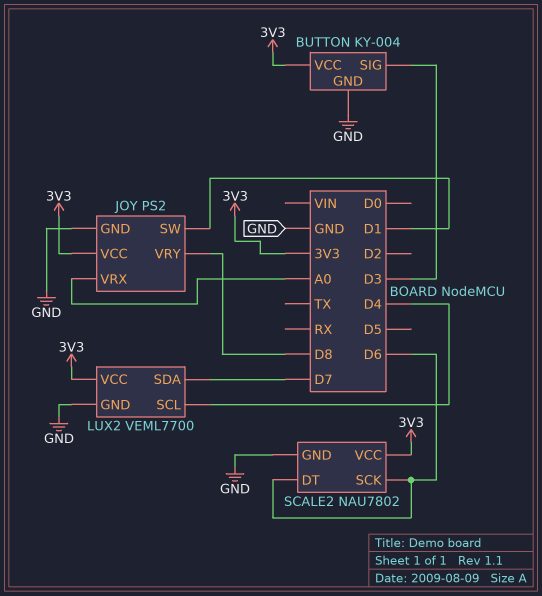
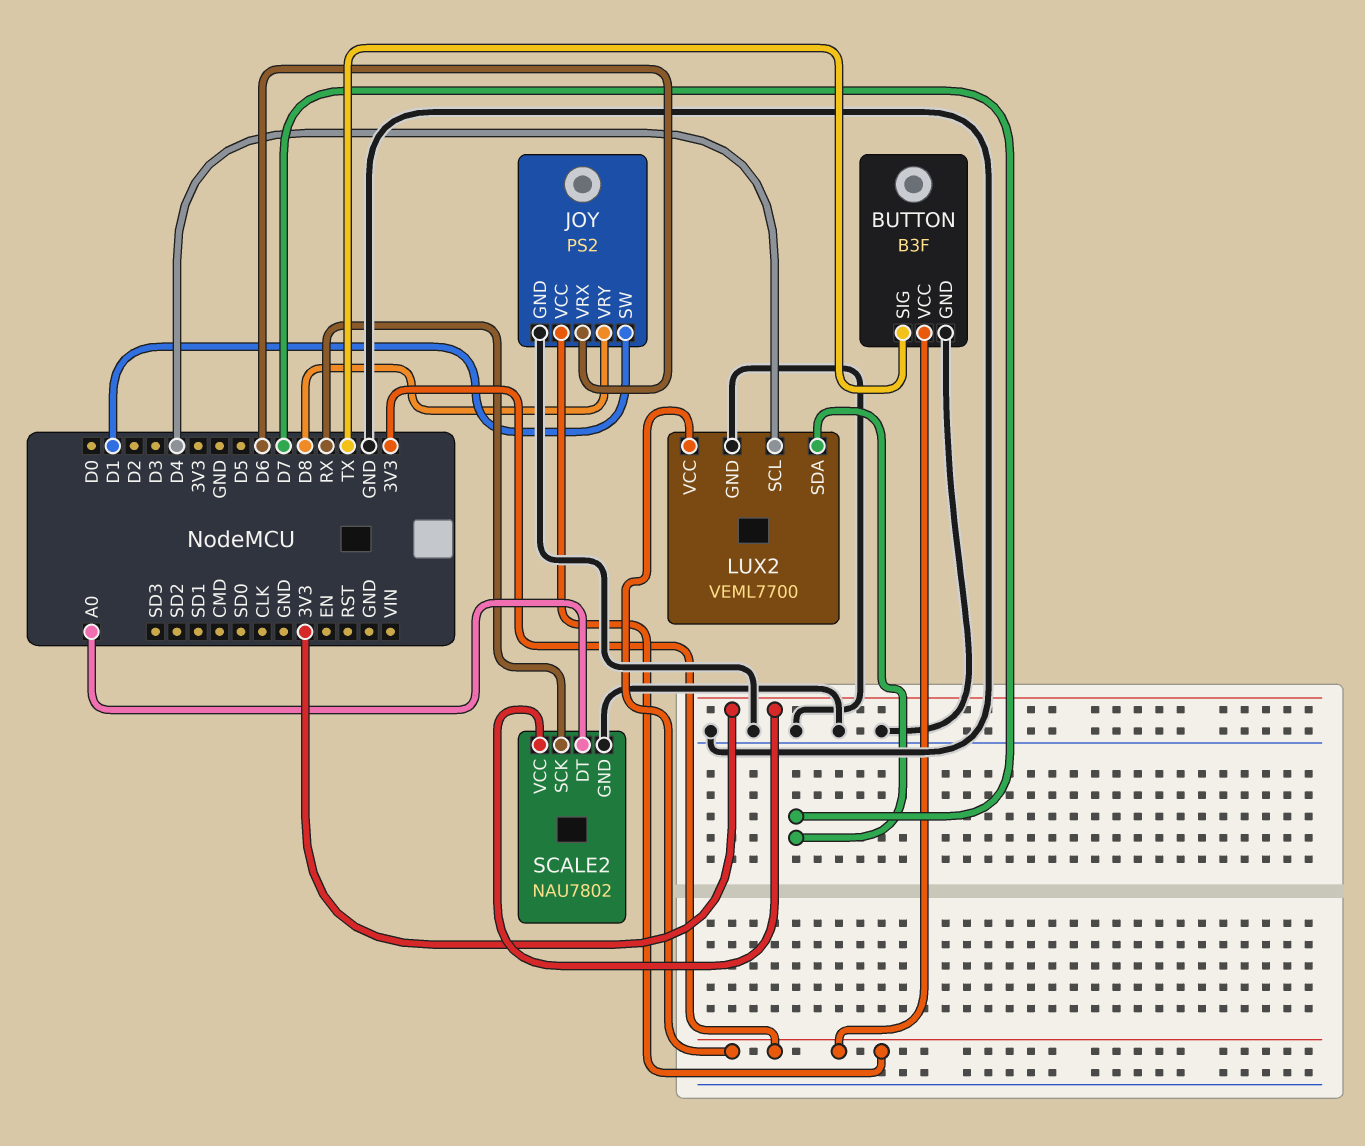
BUTTON: KY-004 -> B3F
BUTTON pin SIG: D3 -> TX
JOY pin VRX: A0 -> D6
SCALE2 pin DT: D6 -> A0
SCALE2 pin SCK: D6 -> RX

